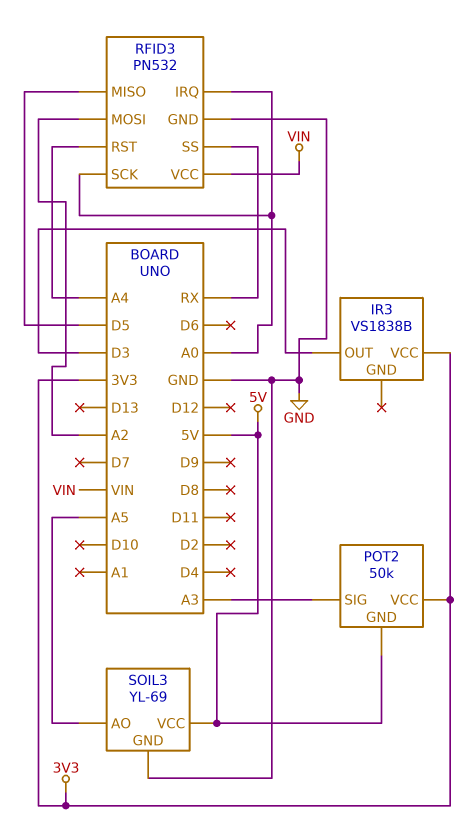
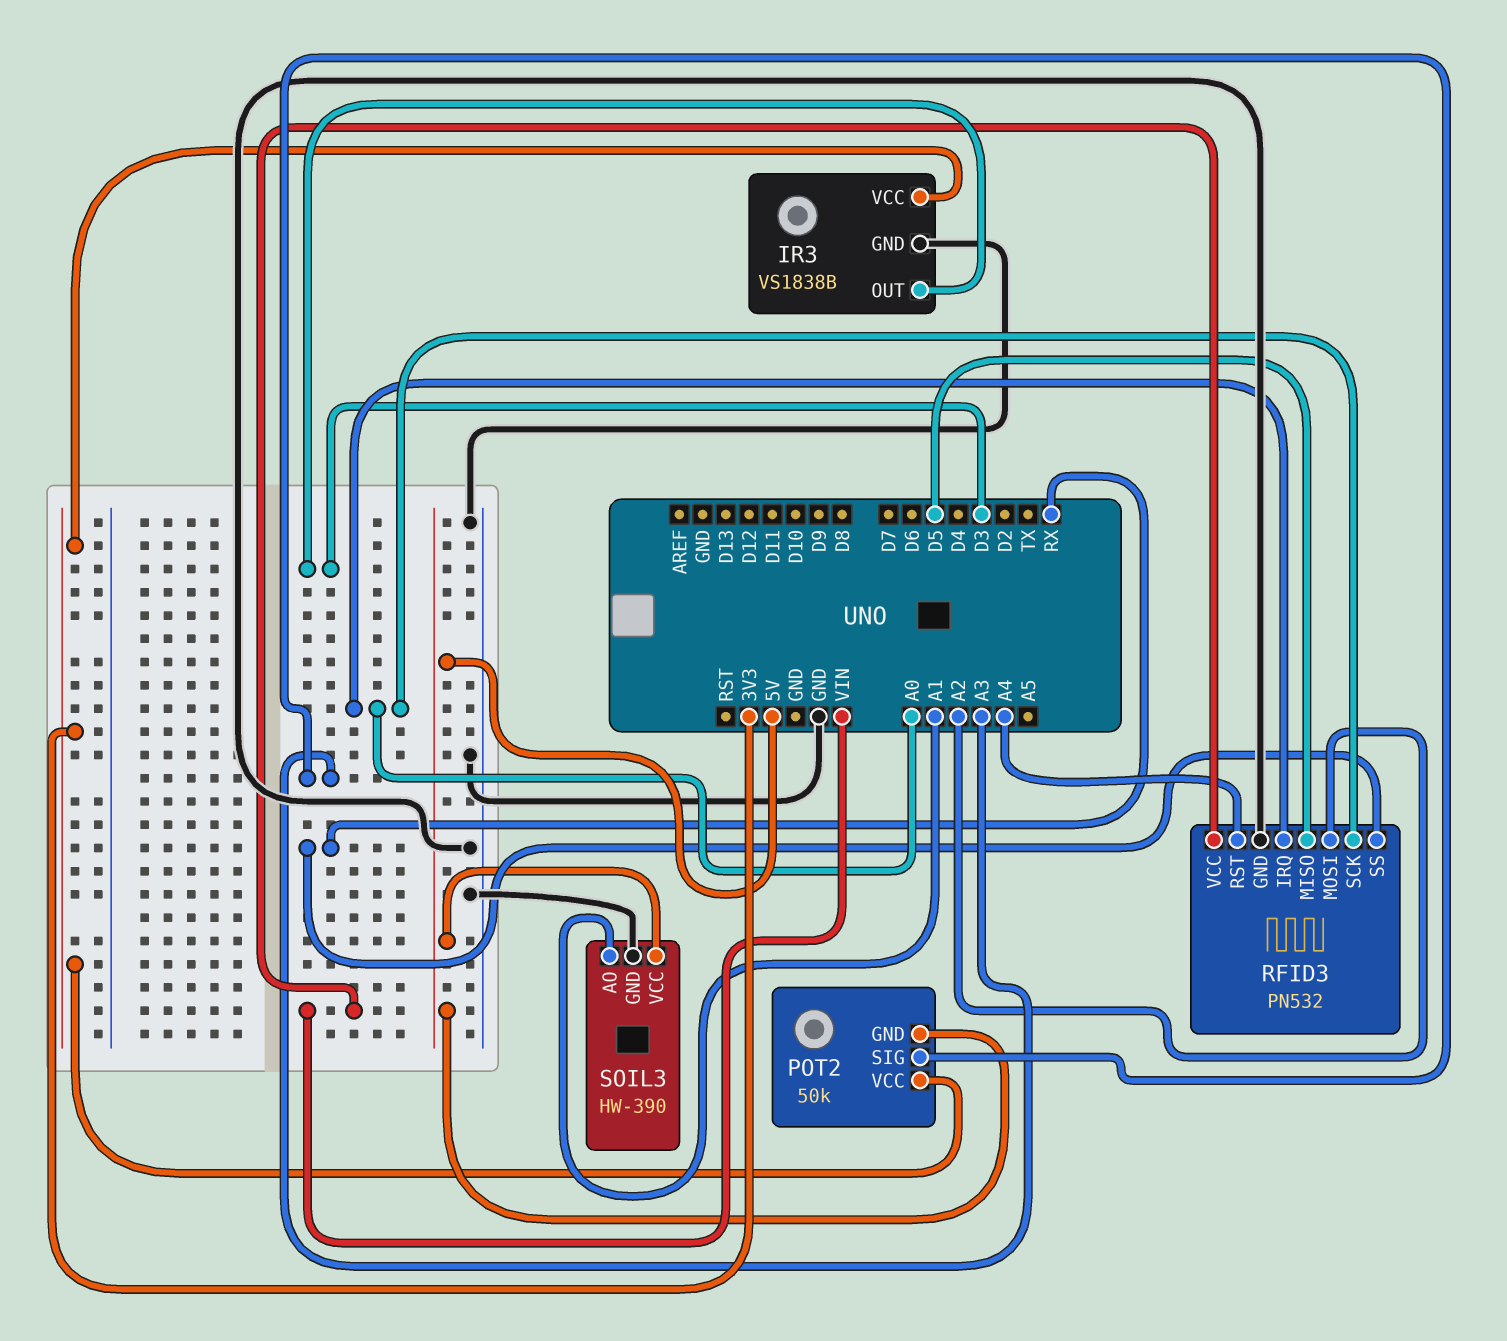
IR3 pin GND: none -> GND
SOIL3: YL-69 -> HW-390
SOIL3 pin AO: A5 -> A1

